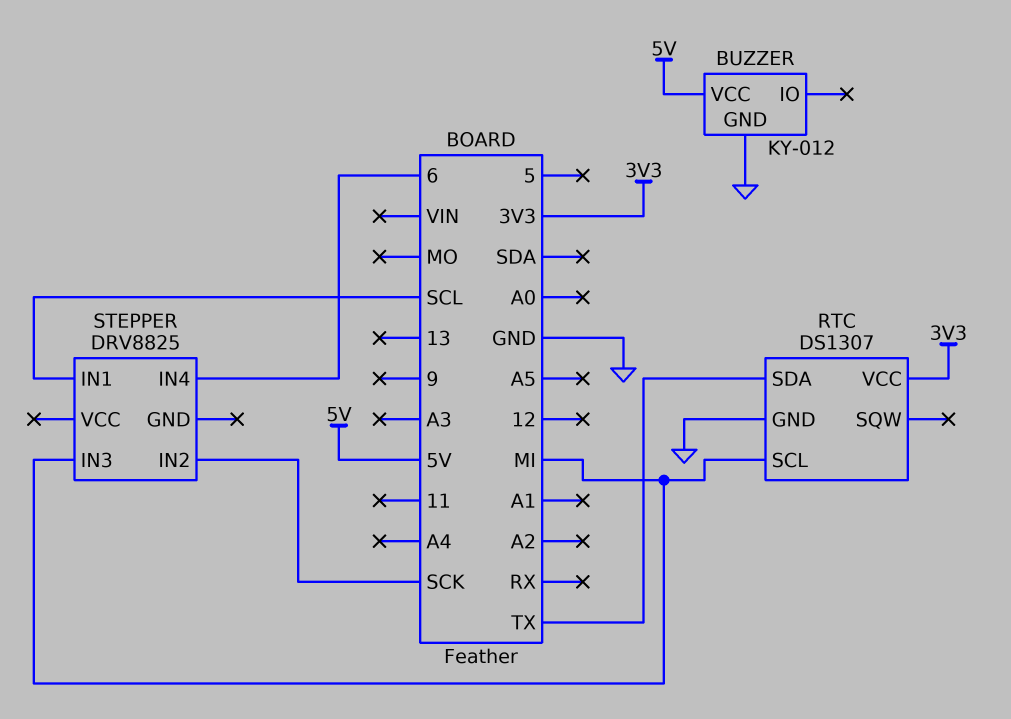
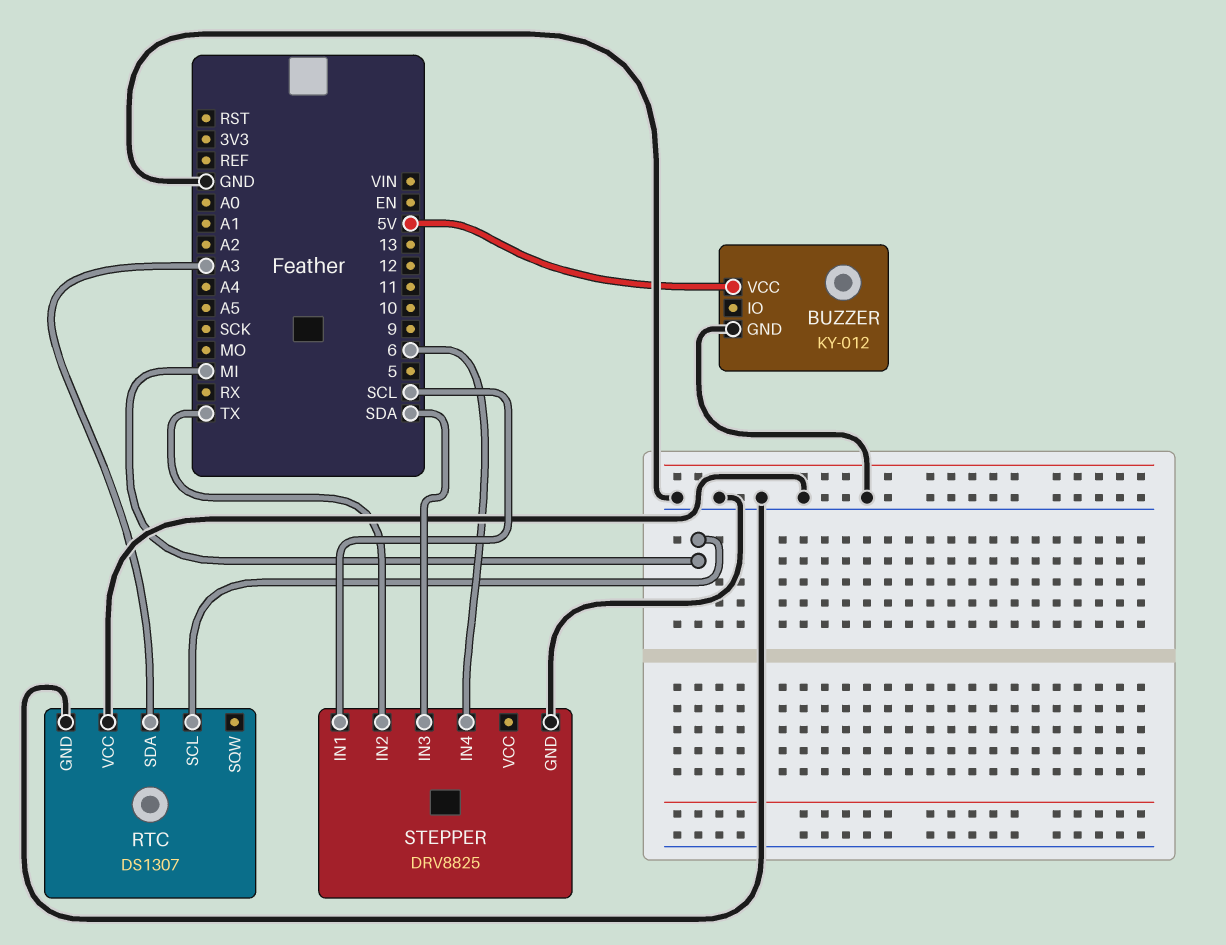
RTC pin SDA: TX -> A3
RTC pin VCC: 3V3 -> GND
STEPPER pin GND: none -> GND
STEPPER pin IN2: SCK -> TX
STEPPER pin IN3: MI -> SDA

